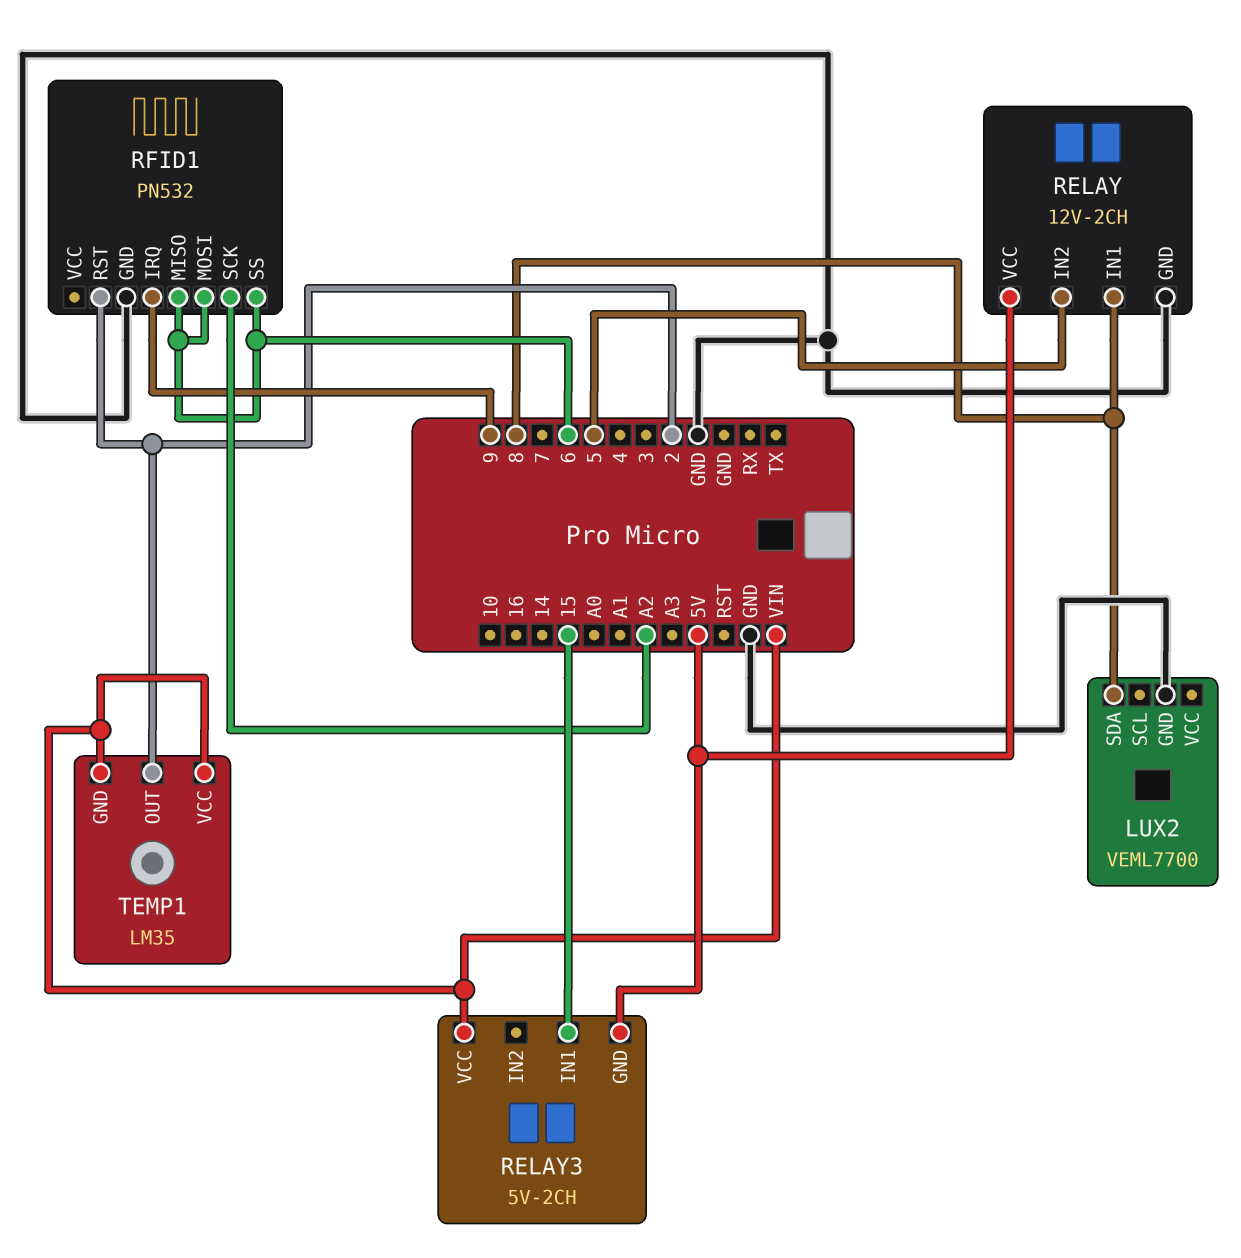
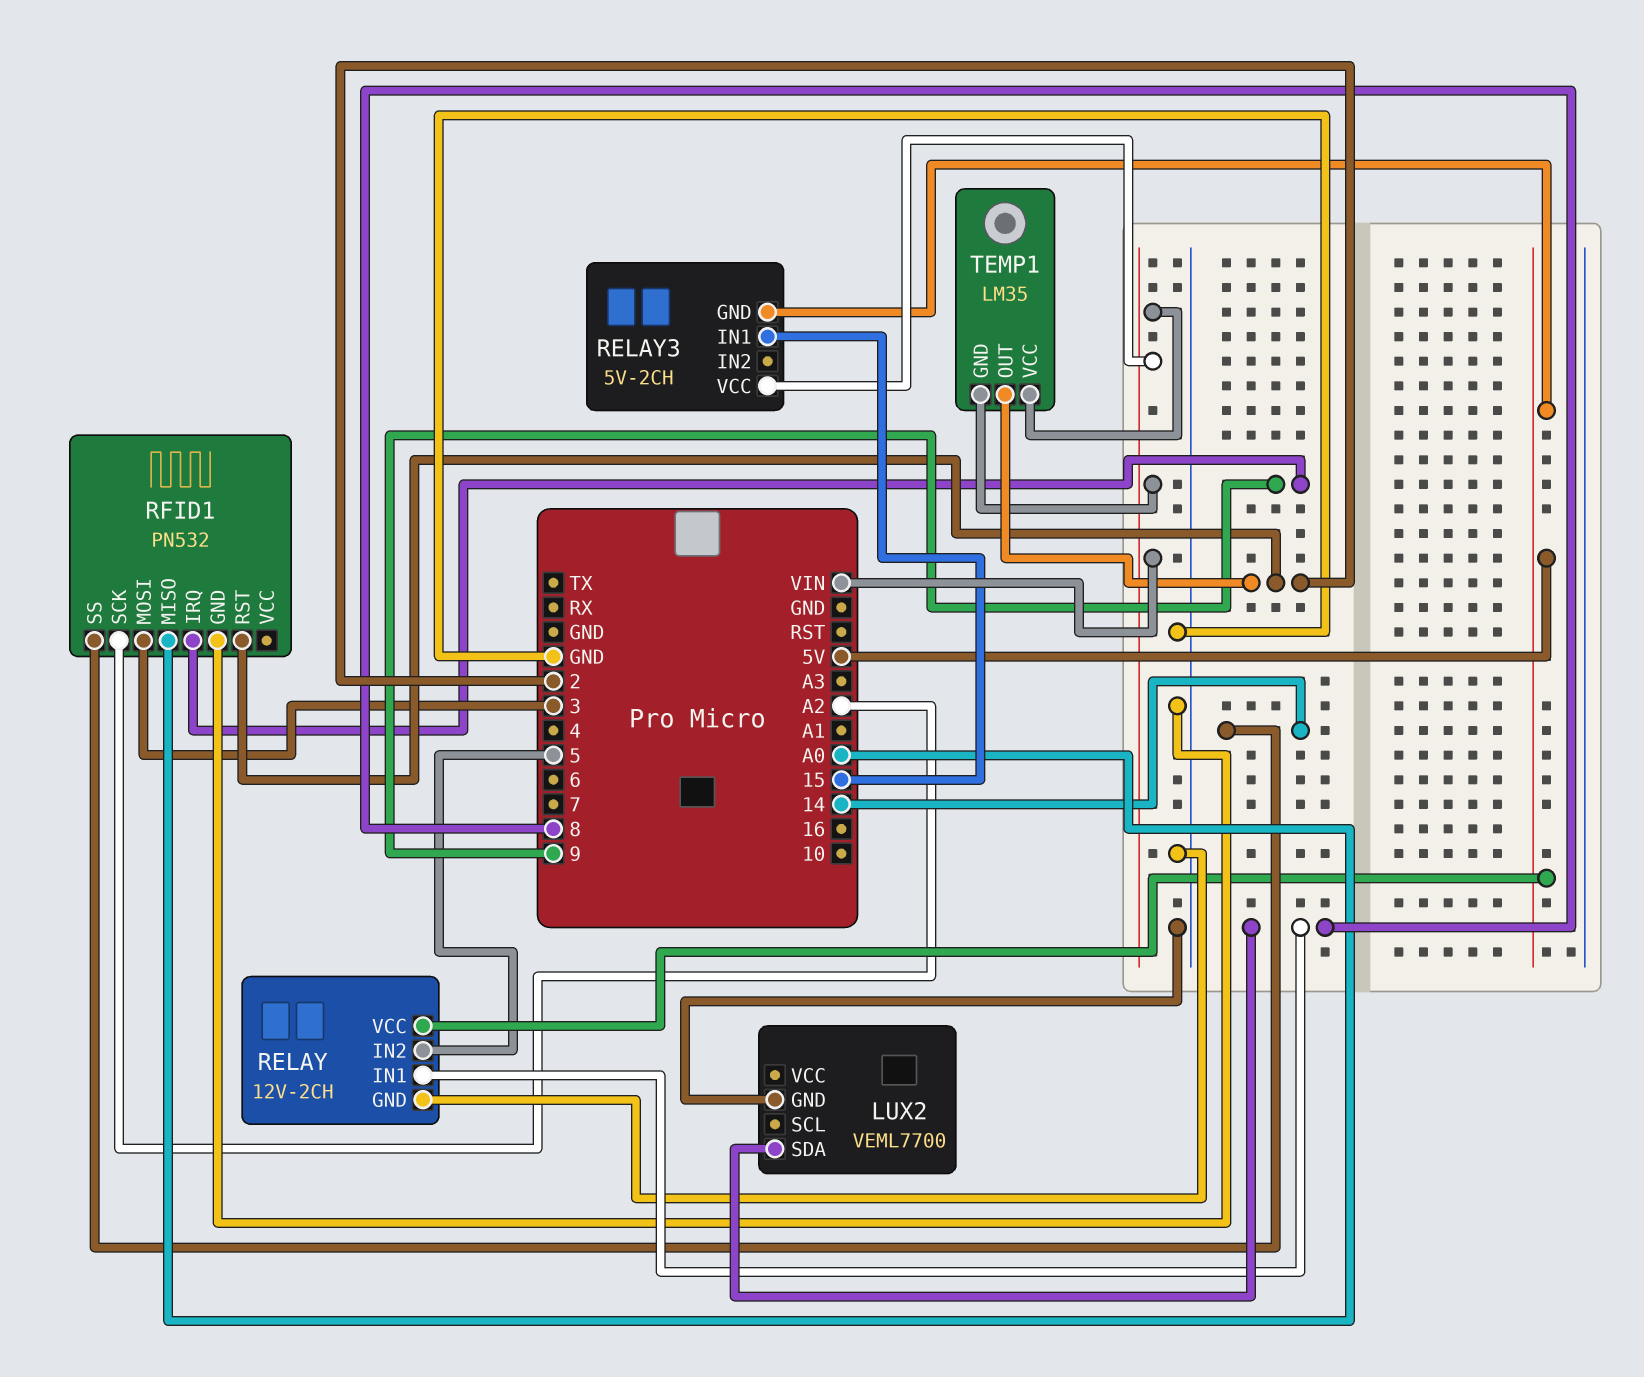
RFID1 pin MISO: 6 -> A0
RFID1 pin MOSI: 6 -> 3
RFID1 pin SS: 6 -> 14

